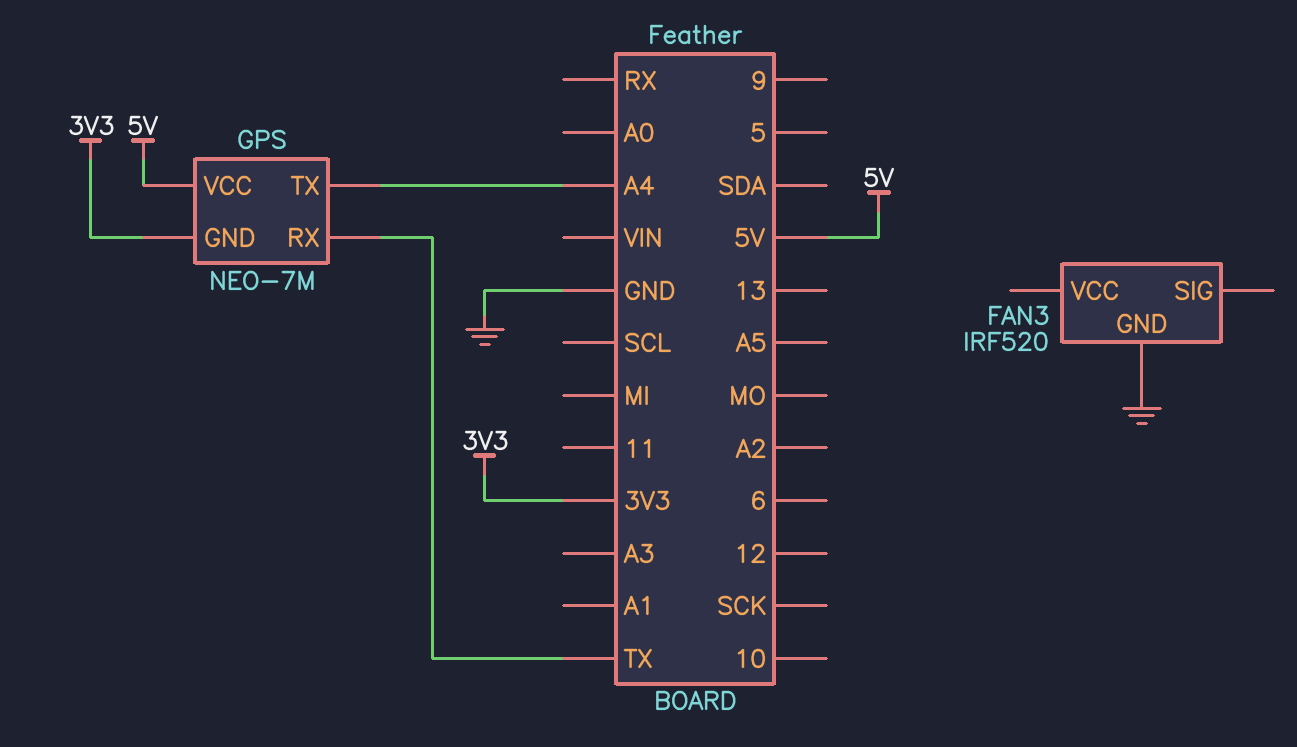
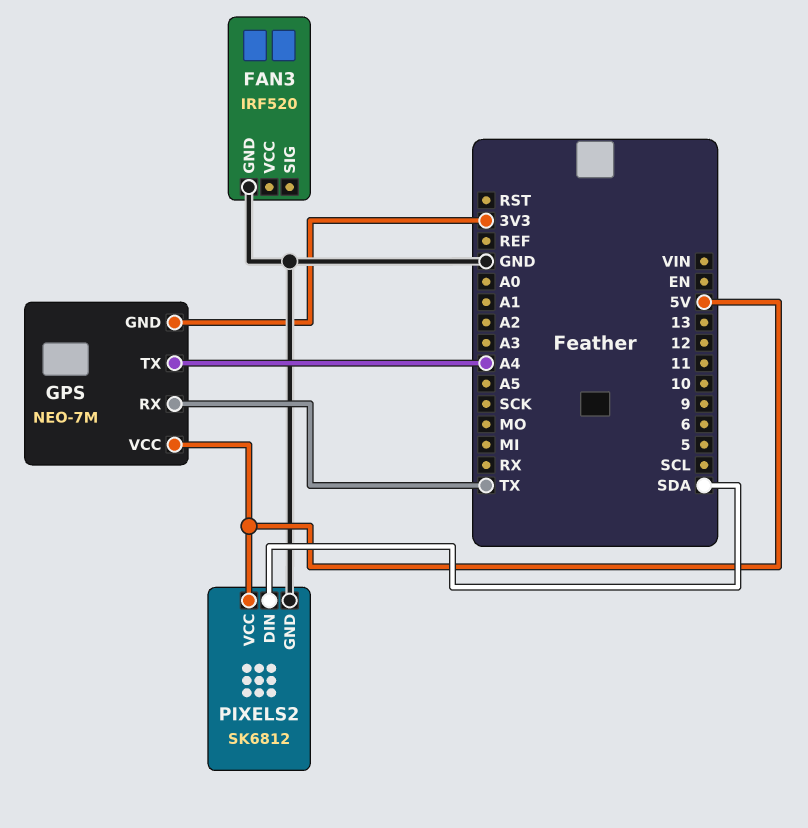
PIXELS2: none -> SK6812
PIXELS2 pin DIN: none -> SDA
PIXELS2 pin GND: none -> GND
PIXELS2 pin VCC: none -> 5V

